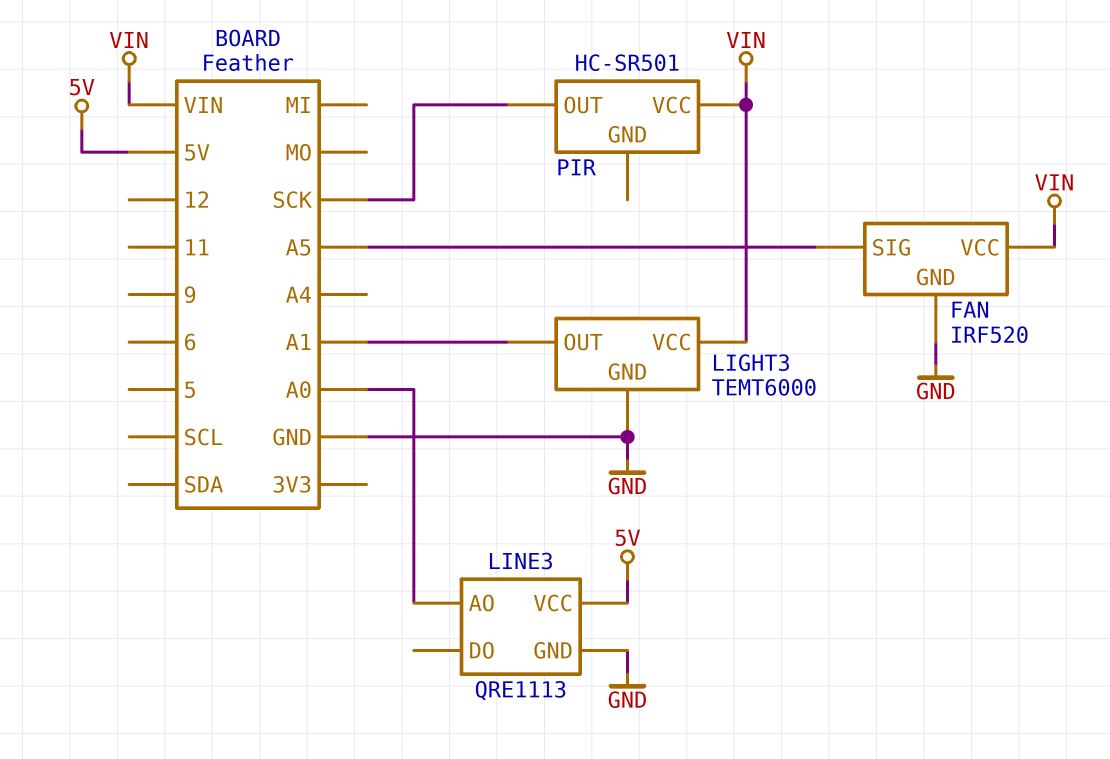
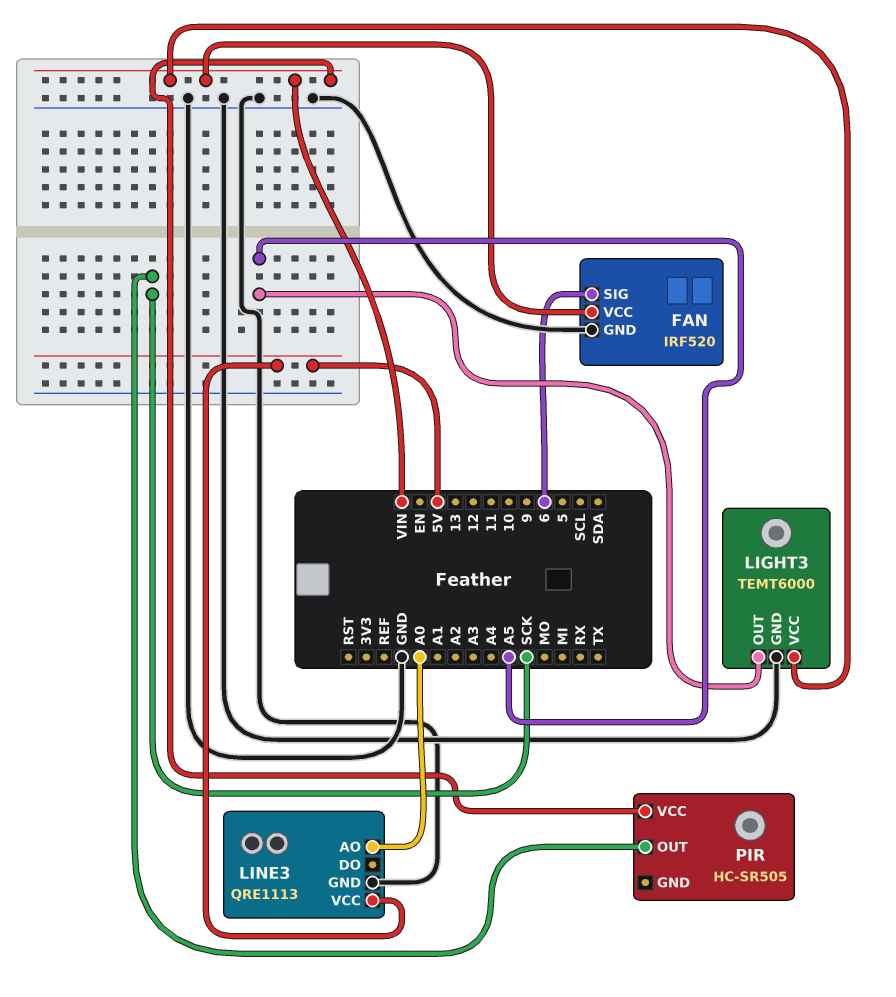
FAN pin SIG: A5 -> 6
LIGHT3 pin OUT: A1 -> A5
PIR: HC-SR501 -> HC-SR505

